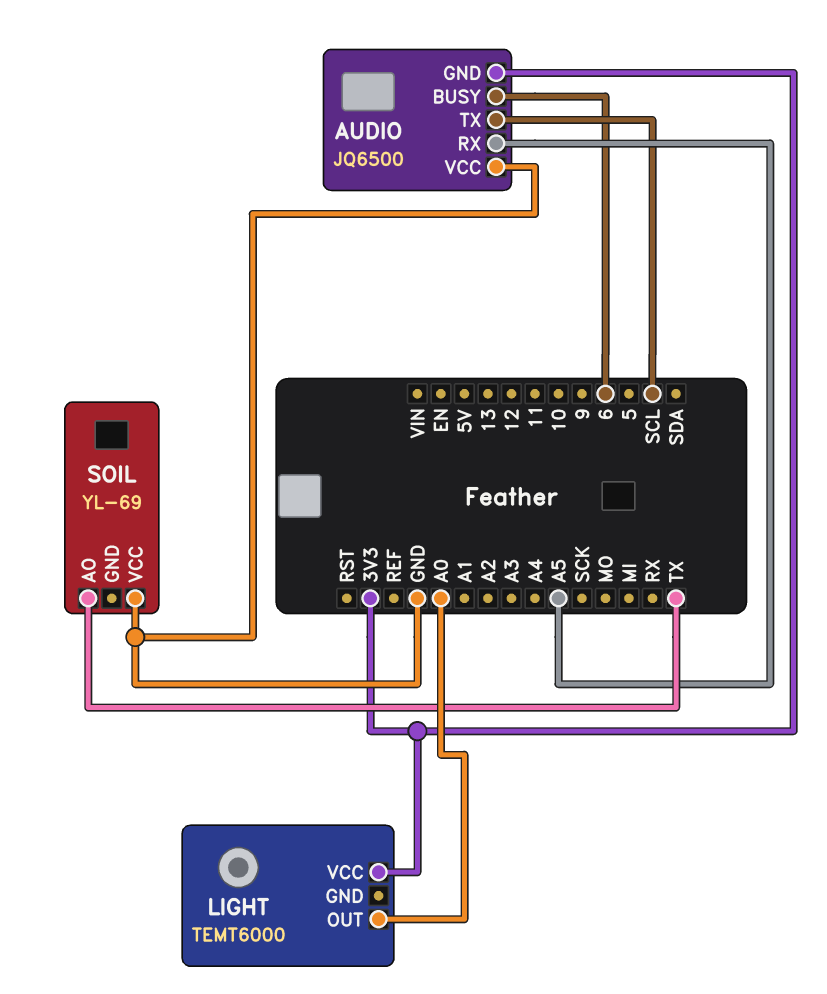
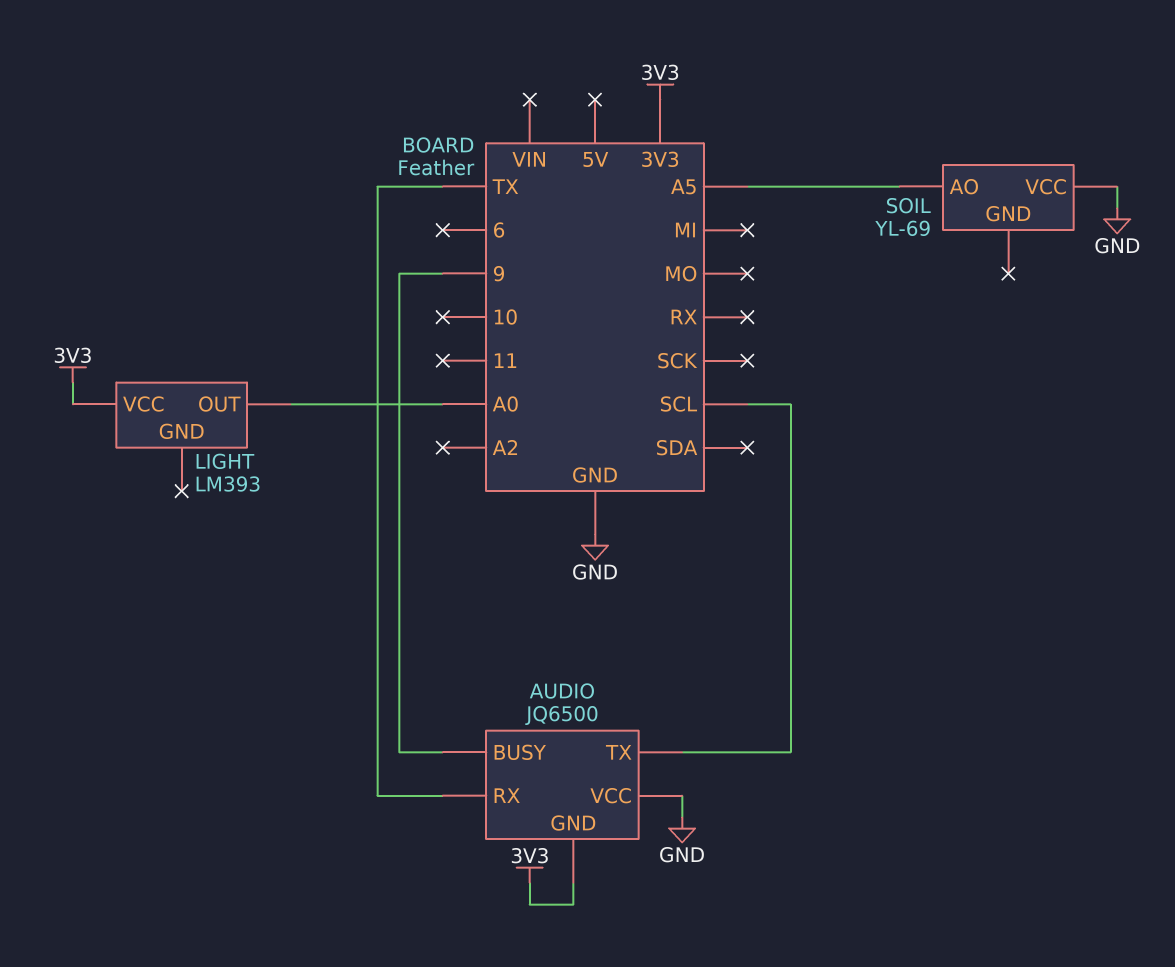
AUDIO pin BUSY: 6 -> 9
AUDIO pin RX: A5 -> TX
LIGHT: TEMT6000 -> LM393
SOIL pin AO: TX -> A5

